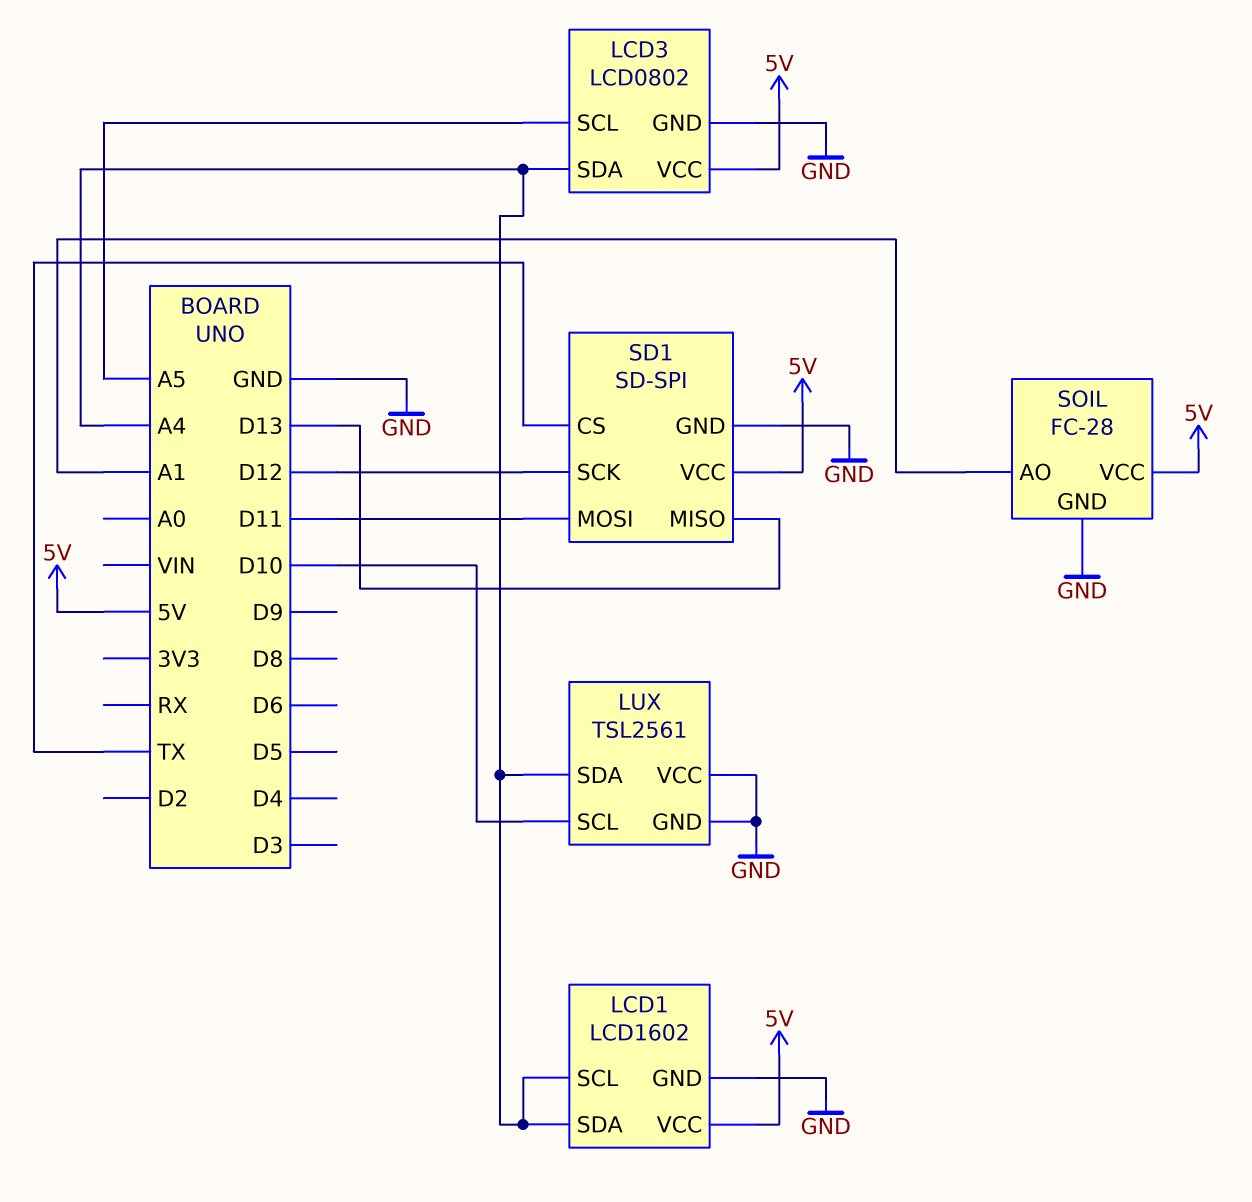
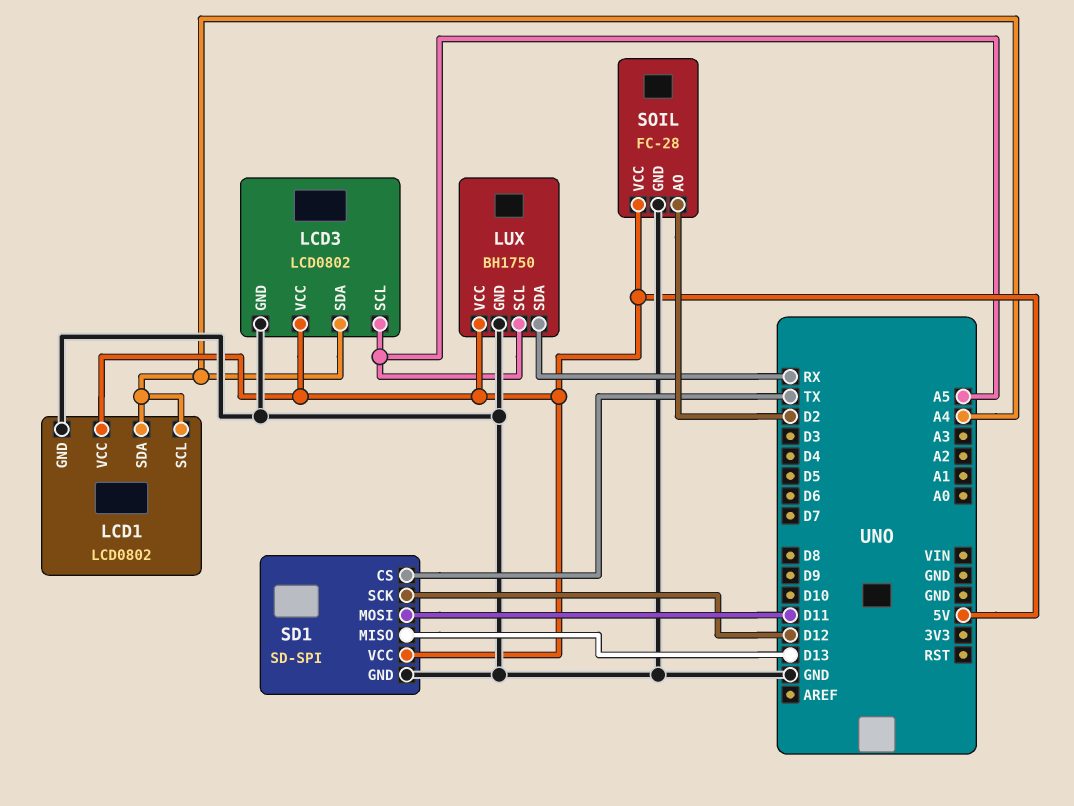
LCD1: LCD1602 -> LCD0802
LUX: TSL2561 -> BH1750
LUX pin SCL: D10 -> A5
LUX pin SDA: A4 -> RX
LUX pin VCC: GND -> 5V
SOIL pin AO: A1 -> D2

